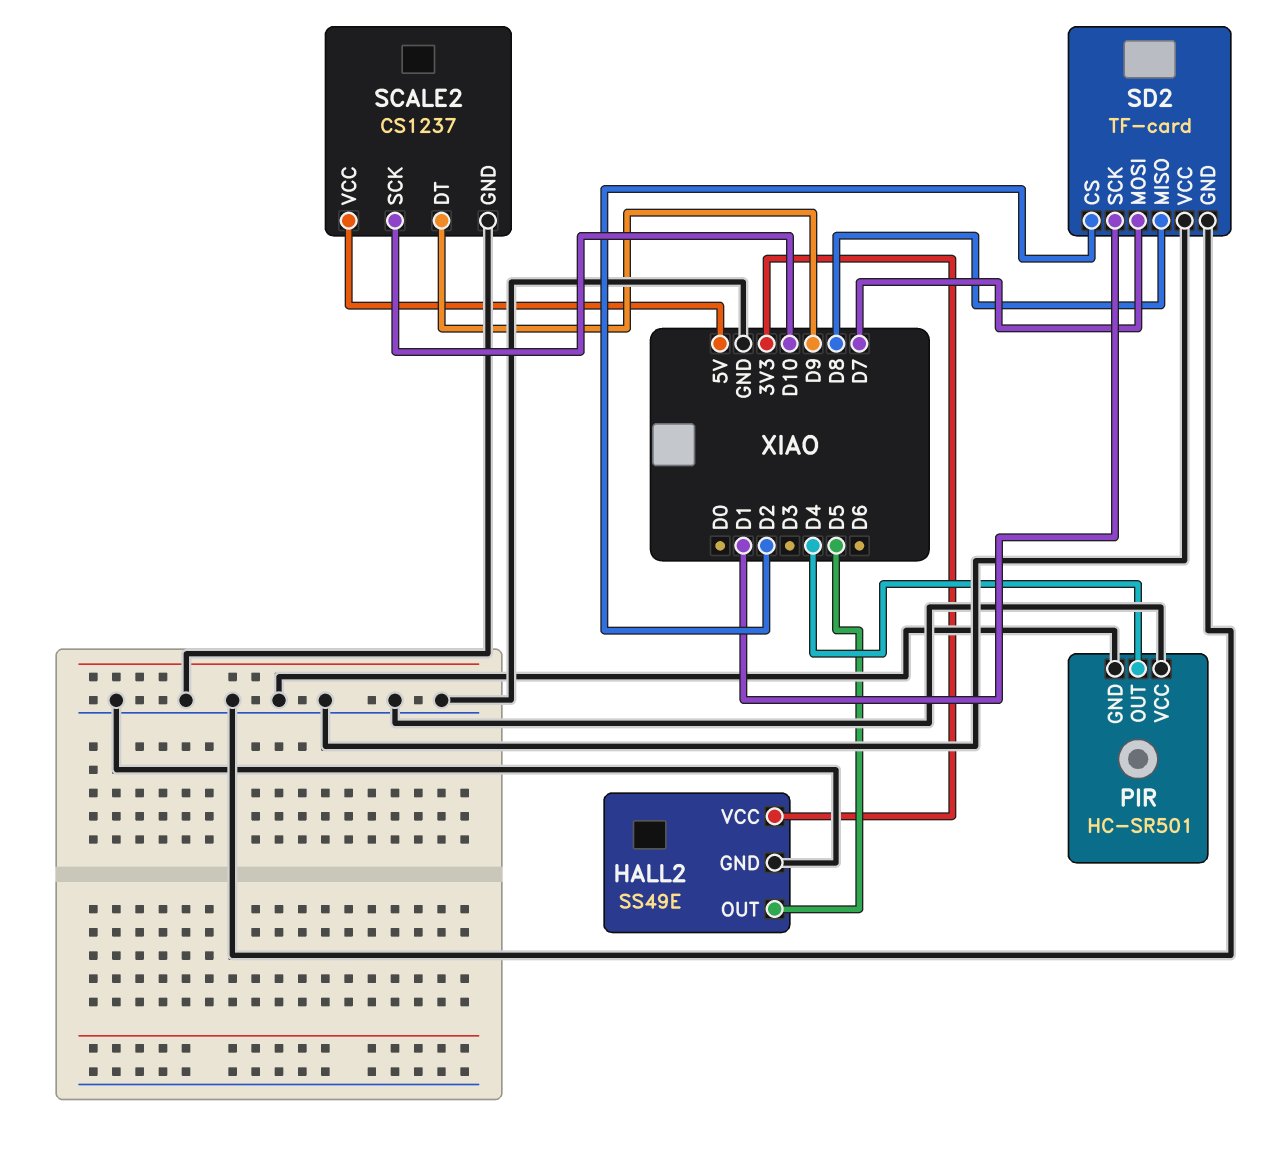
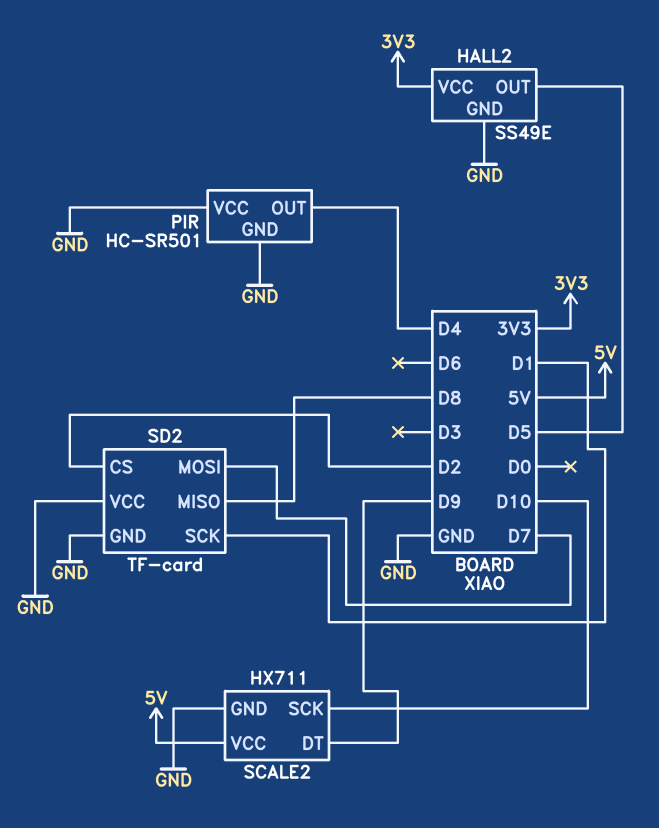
SCALE2: CS1237 -> HX711

